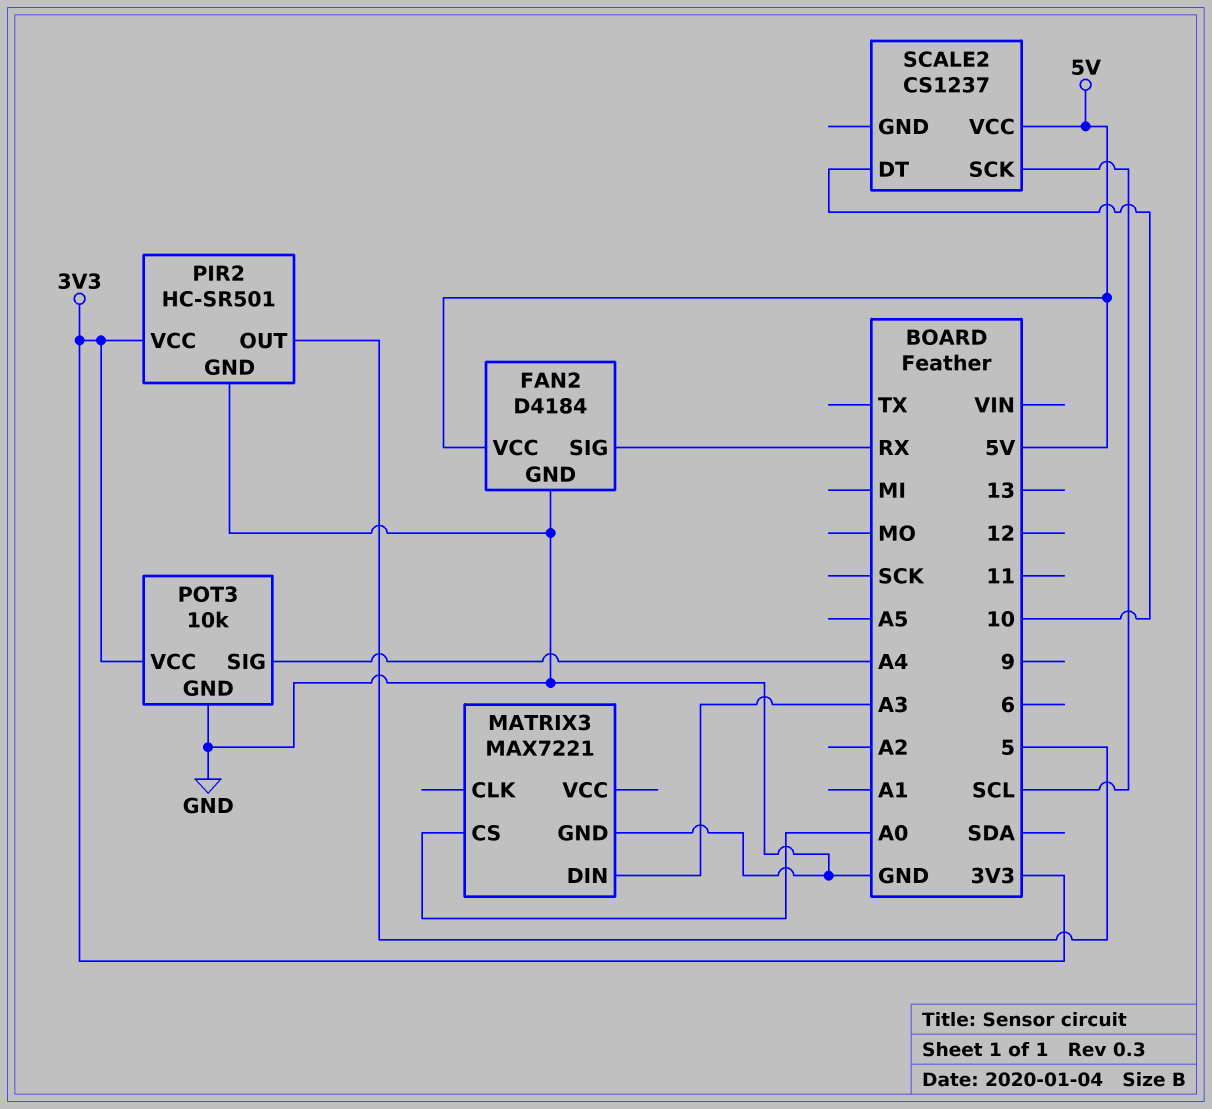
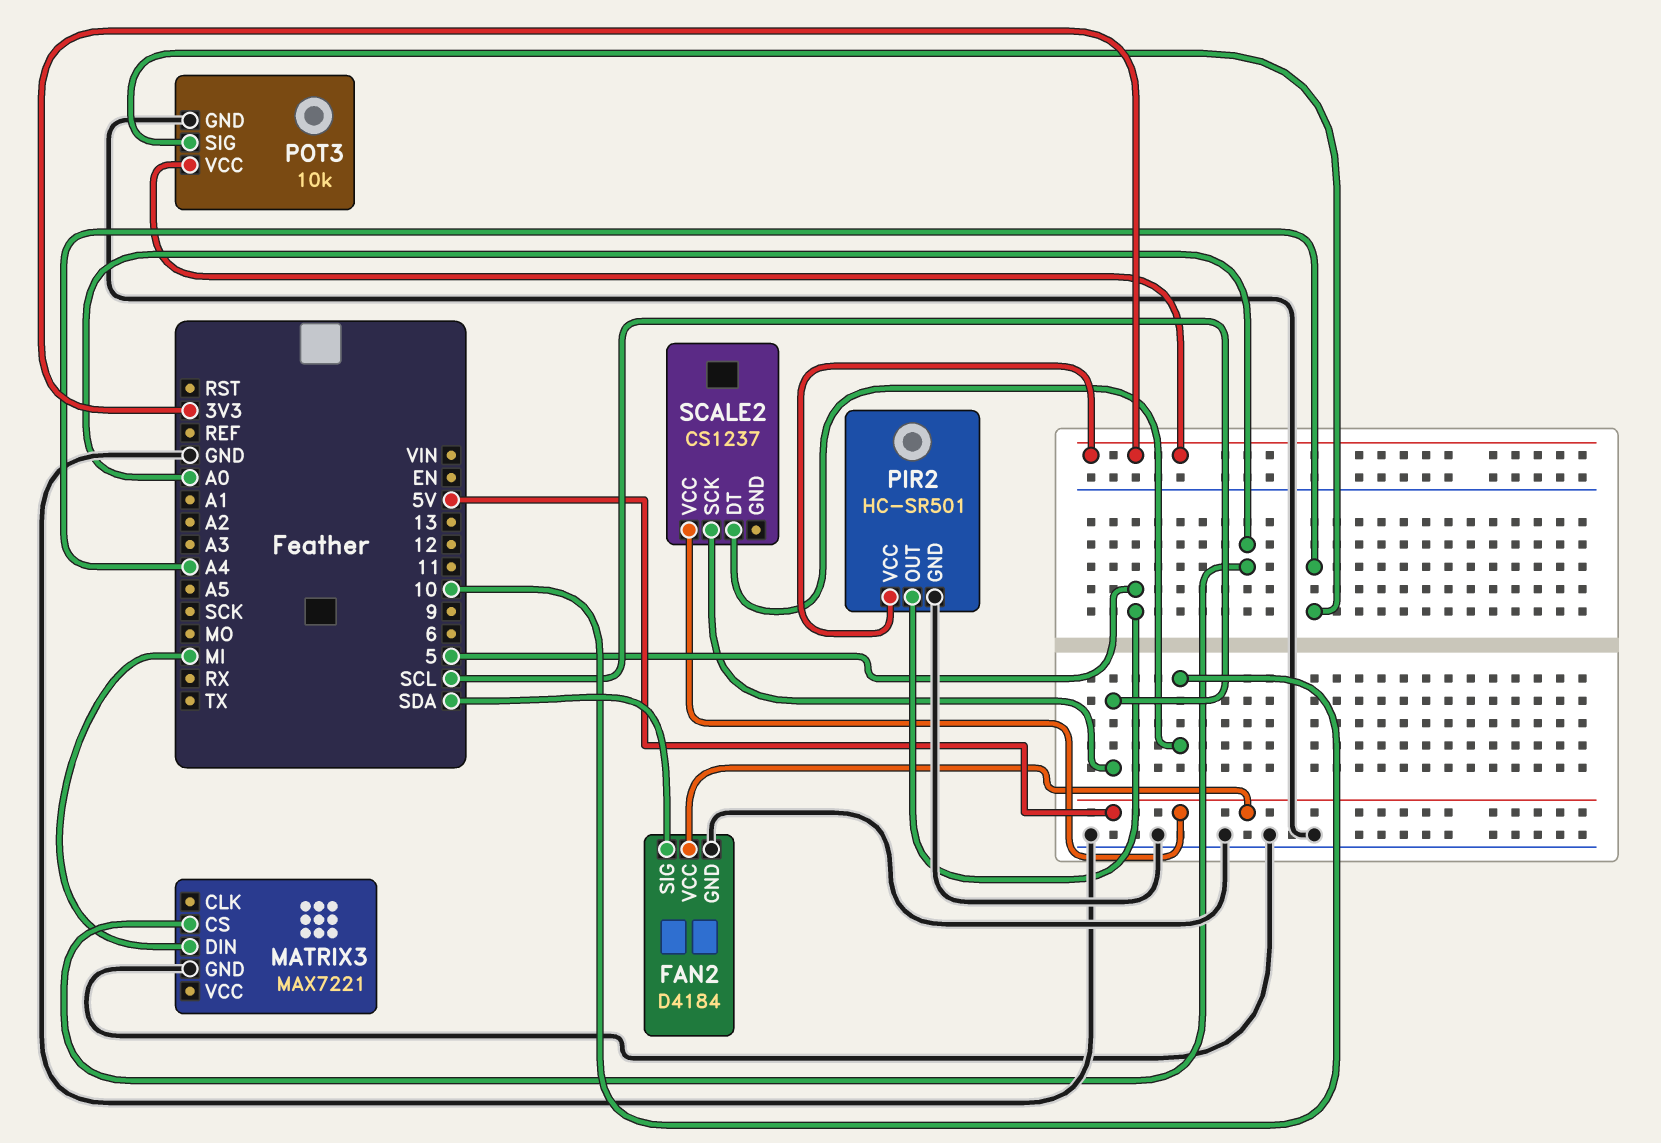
FAN2 pin SIG: RX -> SDA
MATRIX3 pin DIN: A3 -> MI

